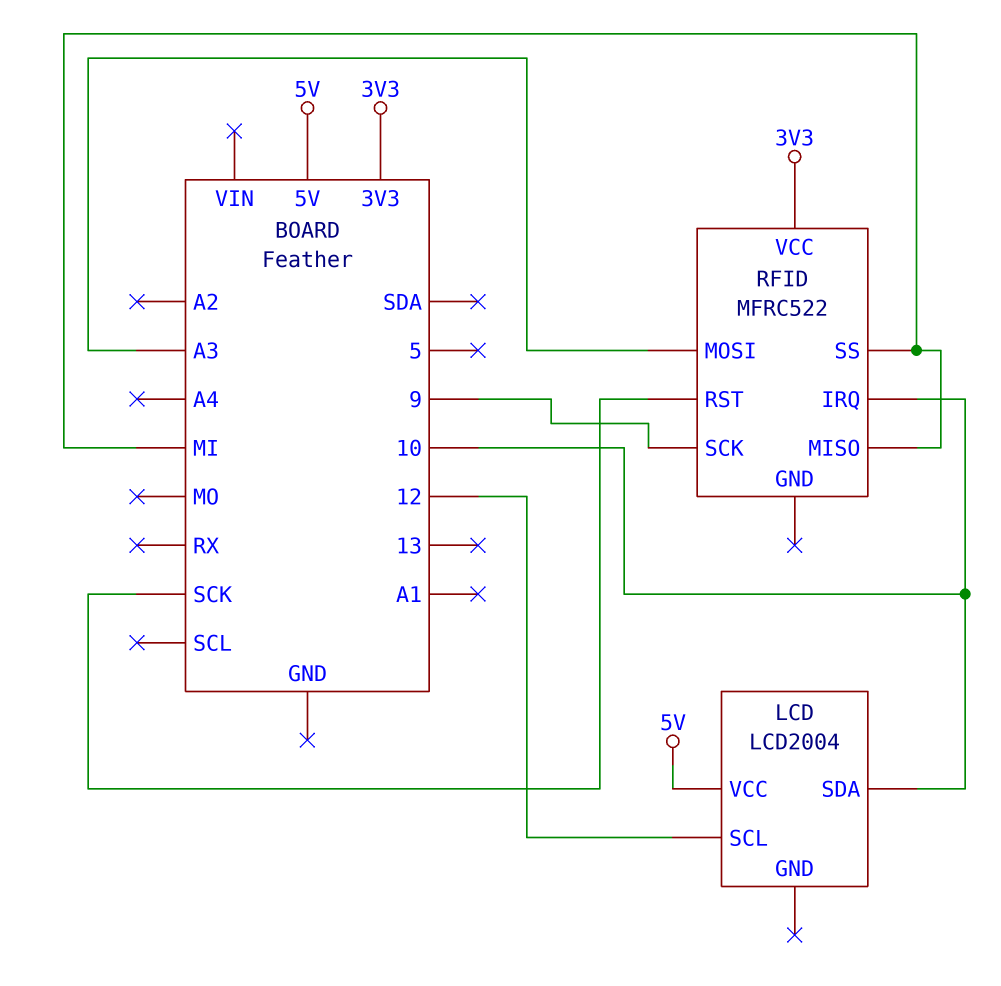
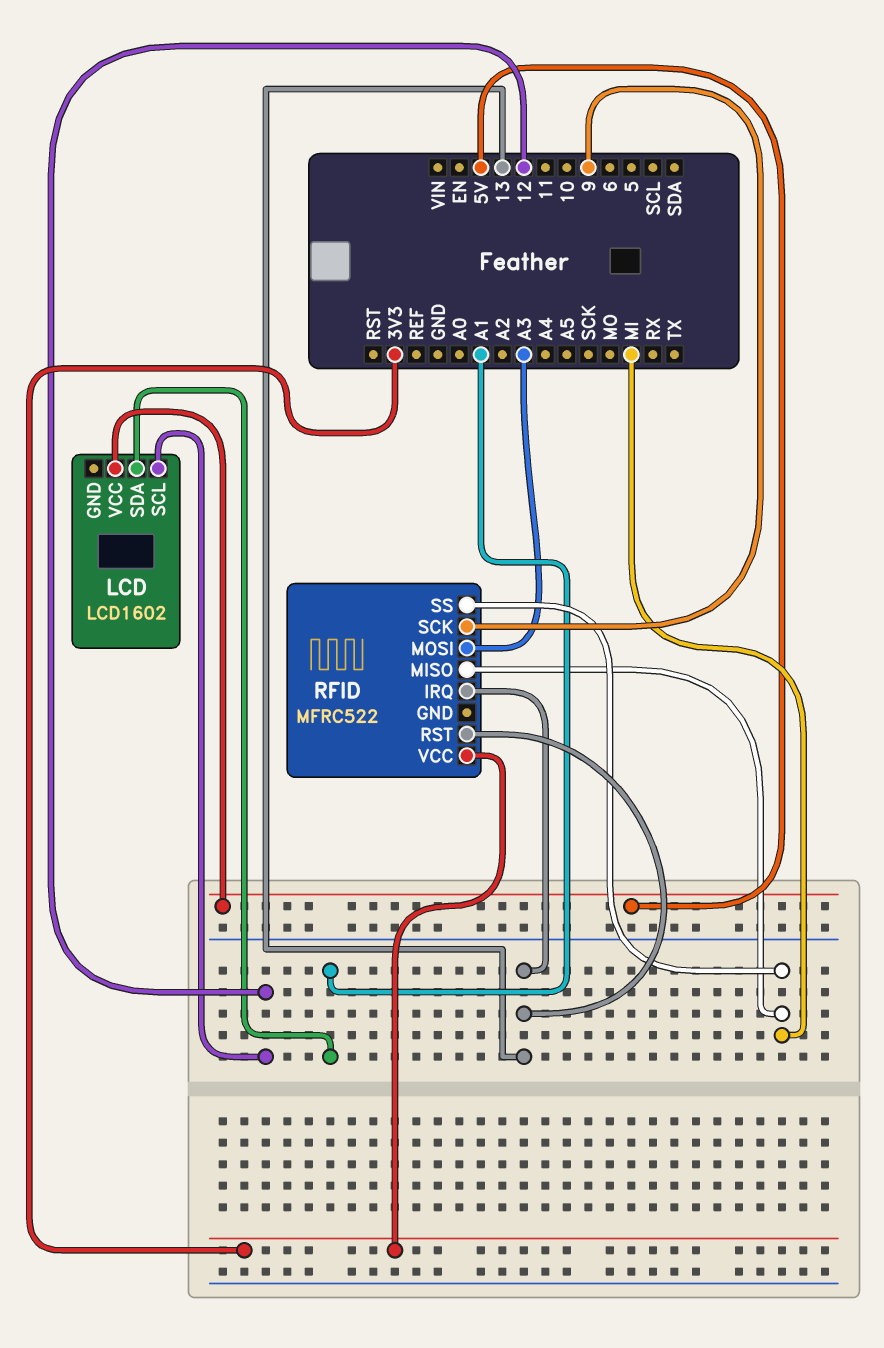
LCD: LCD2004 -> LCD1602
LCD pin SDA: 10 -> A1
RFID pin IRQ: 10 -> 13
RFID pin RST: SCK -> 13

